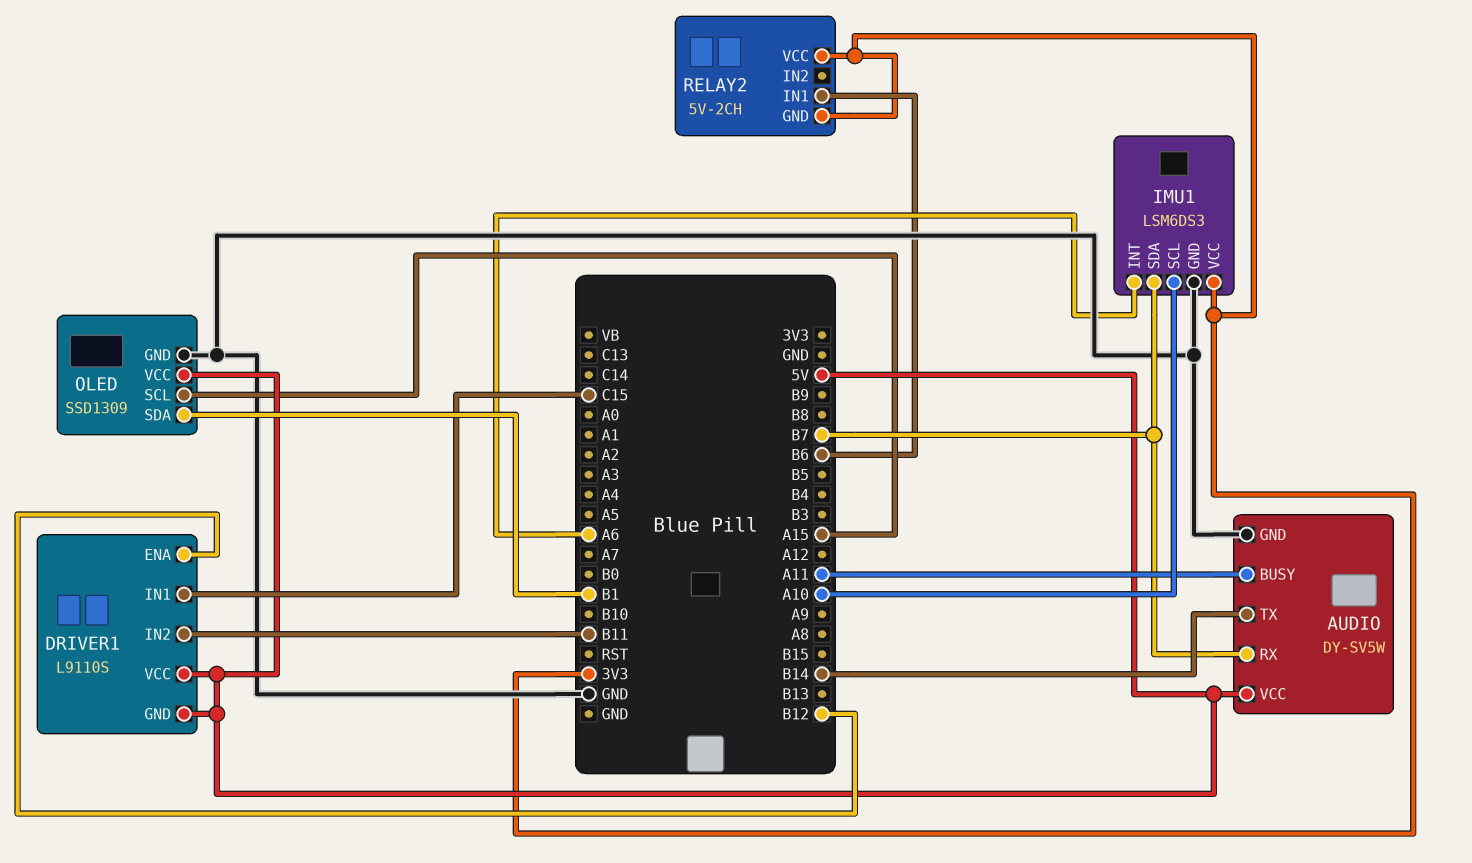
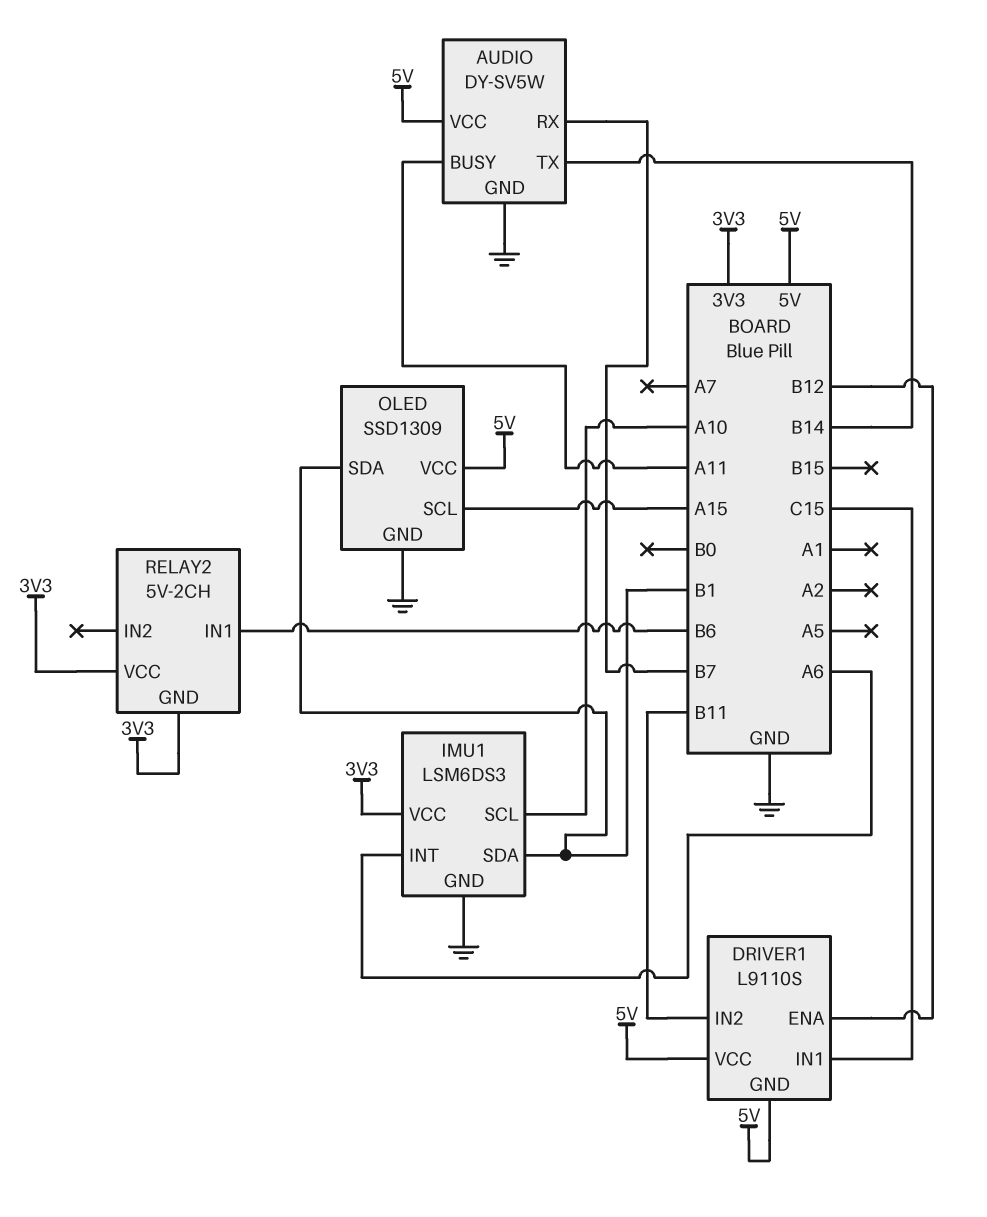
IMU1 pin SDA: B7 -> B1

